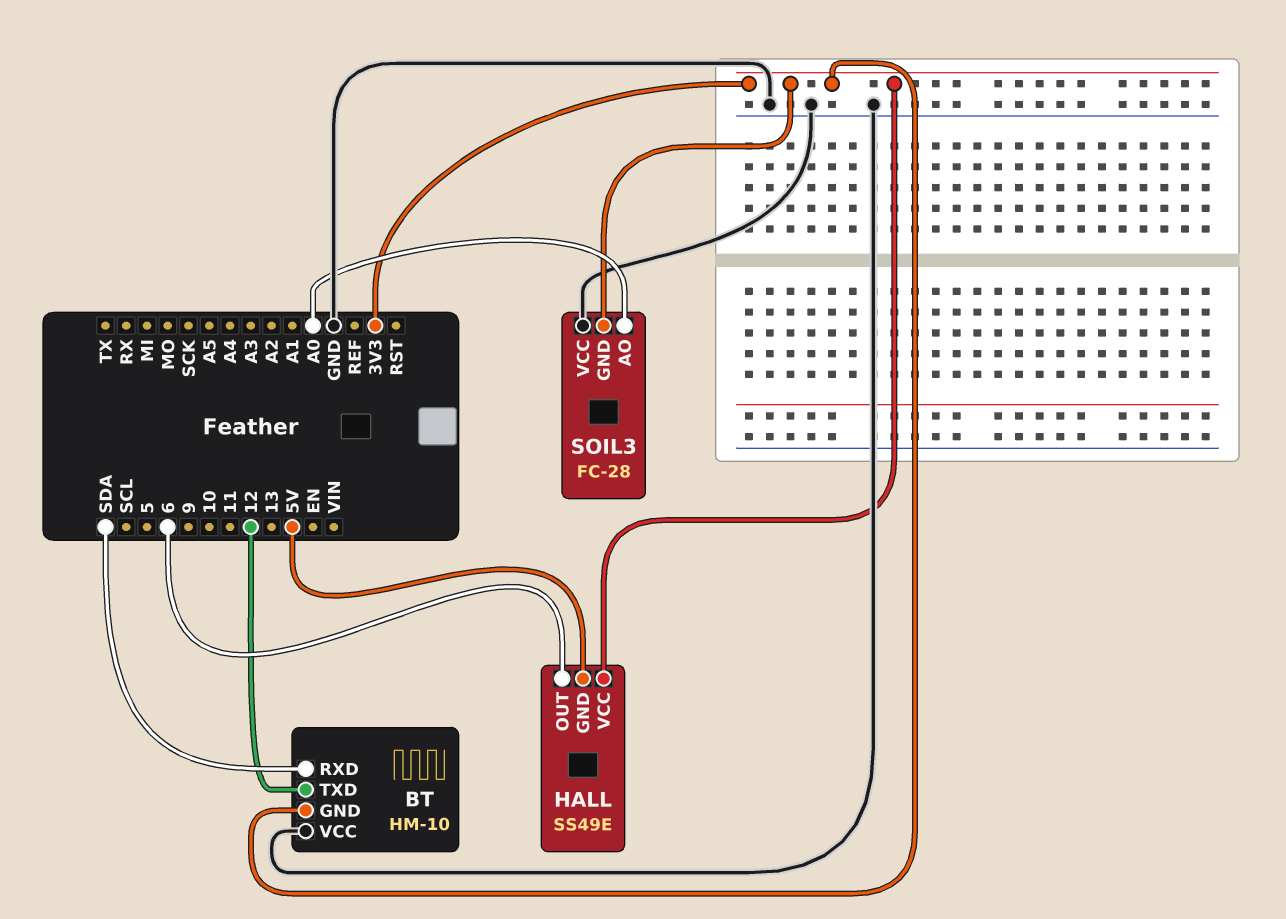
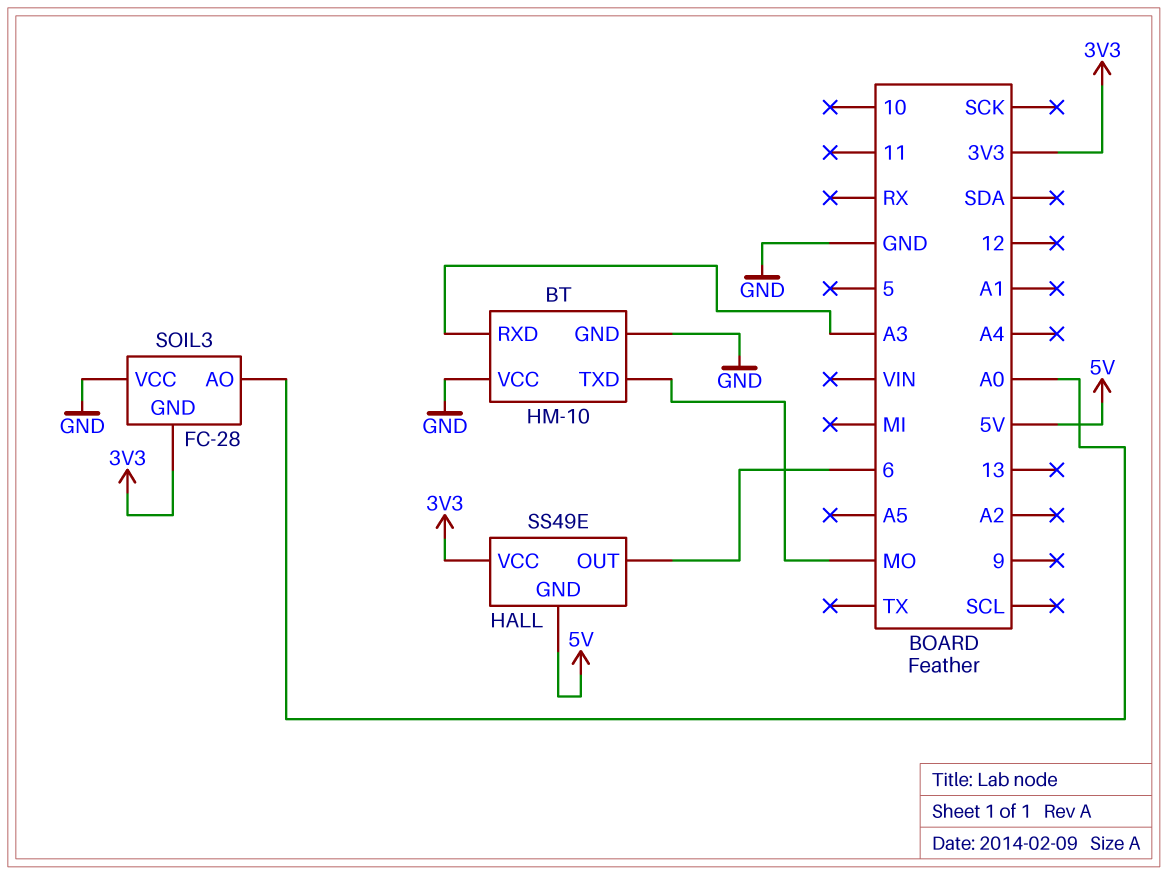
BT pin GND: 3V3 -> GND
BT pin RXD: SDA -> A3
BT pin TXD: 12 -> MO

